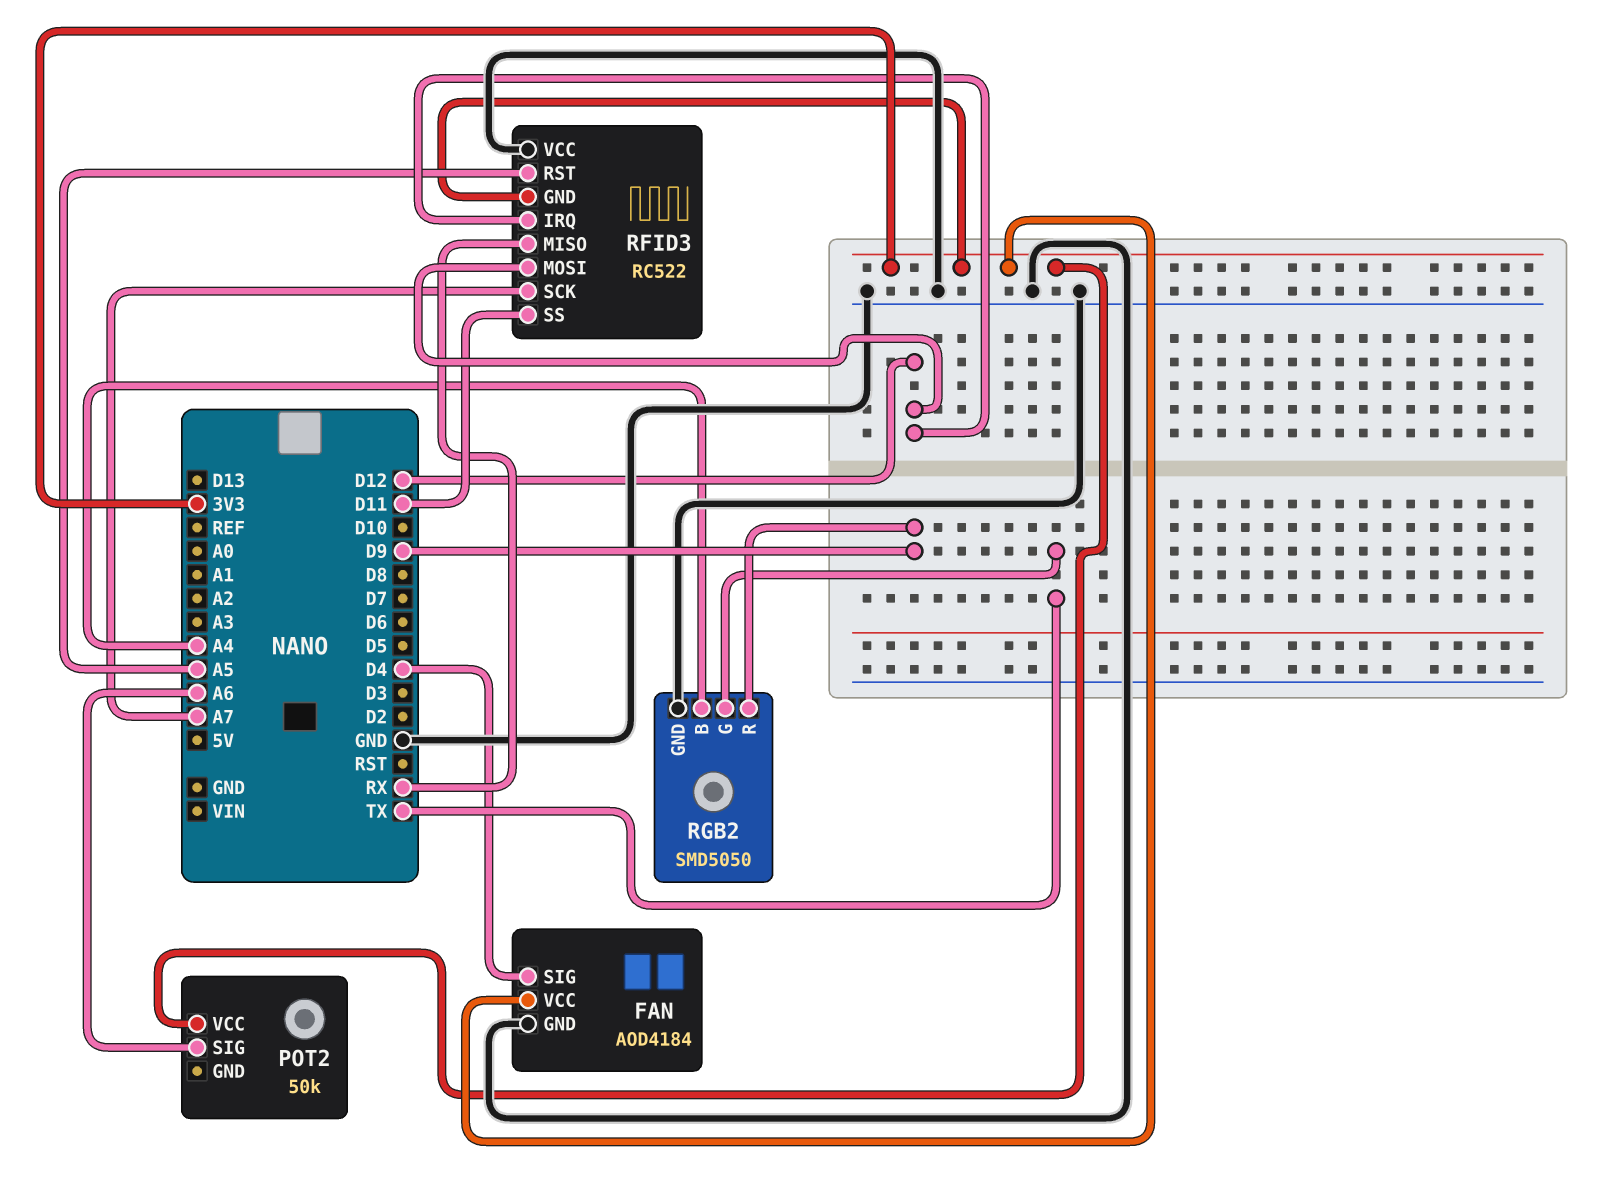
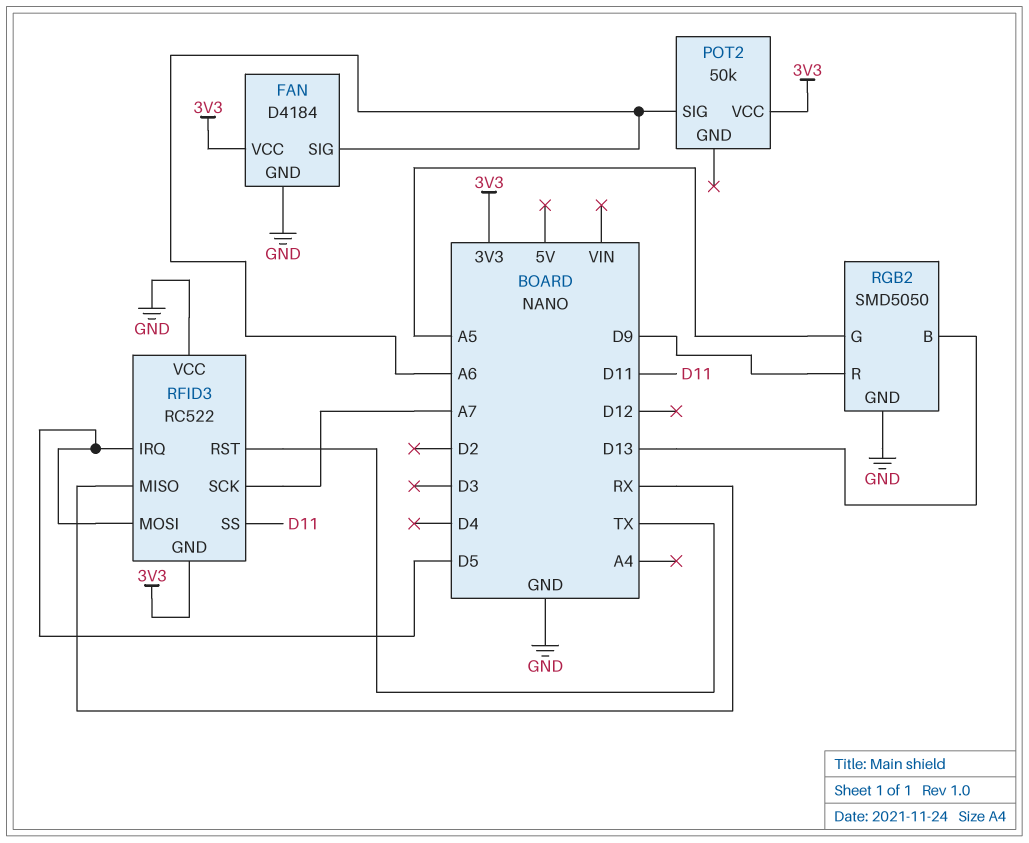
FAN: AOD4184 -> D4184
FAN pin SIG: D4 -> A6
RFID3 pin IRQ: D12 -> D5
RFID3 pin MOSI: D12 -> D5
RFID3 pin RST: A5 -> TX
RGB2 pin B: A4 -> D13
RGB2 pin G: TX -> A5

